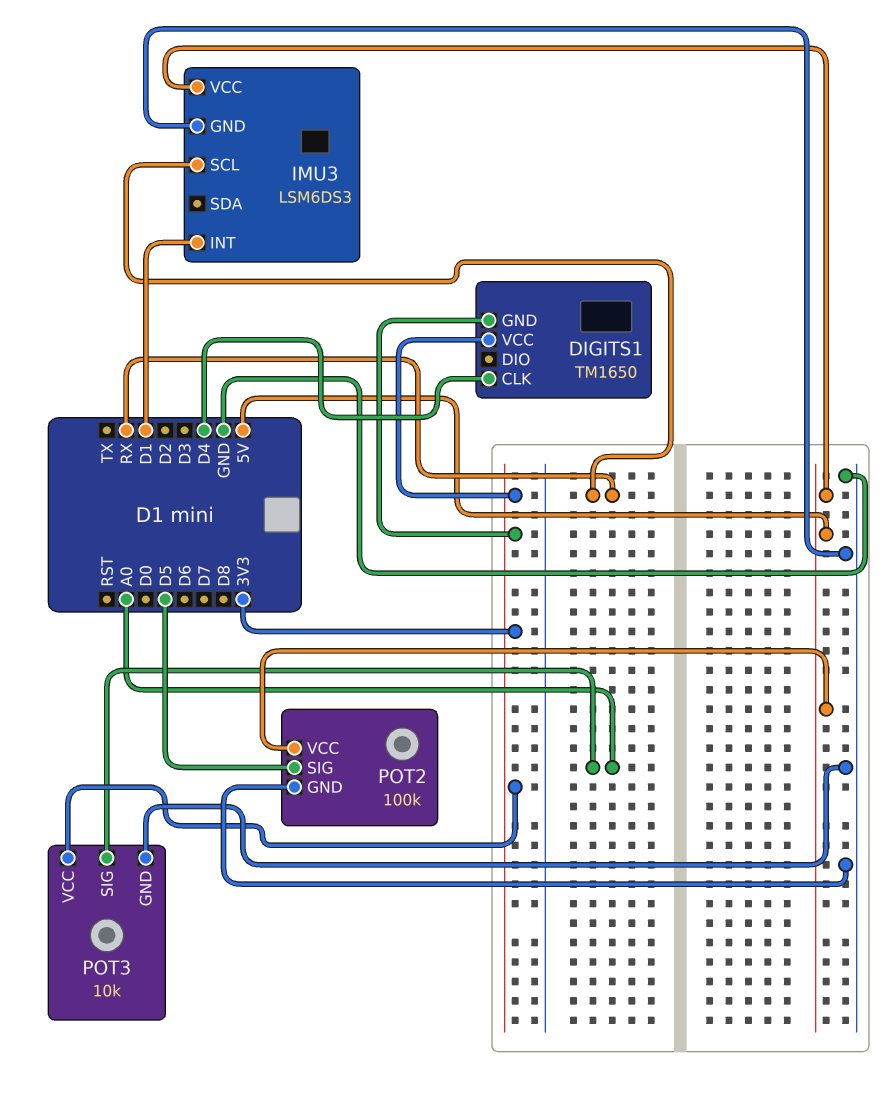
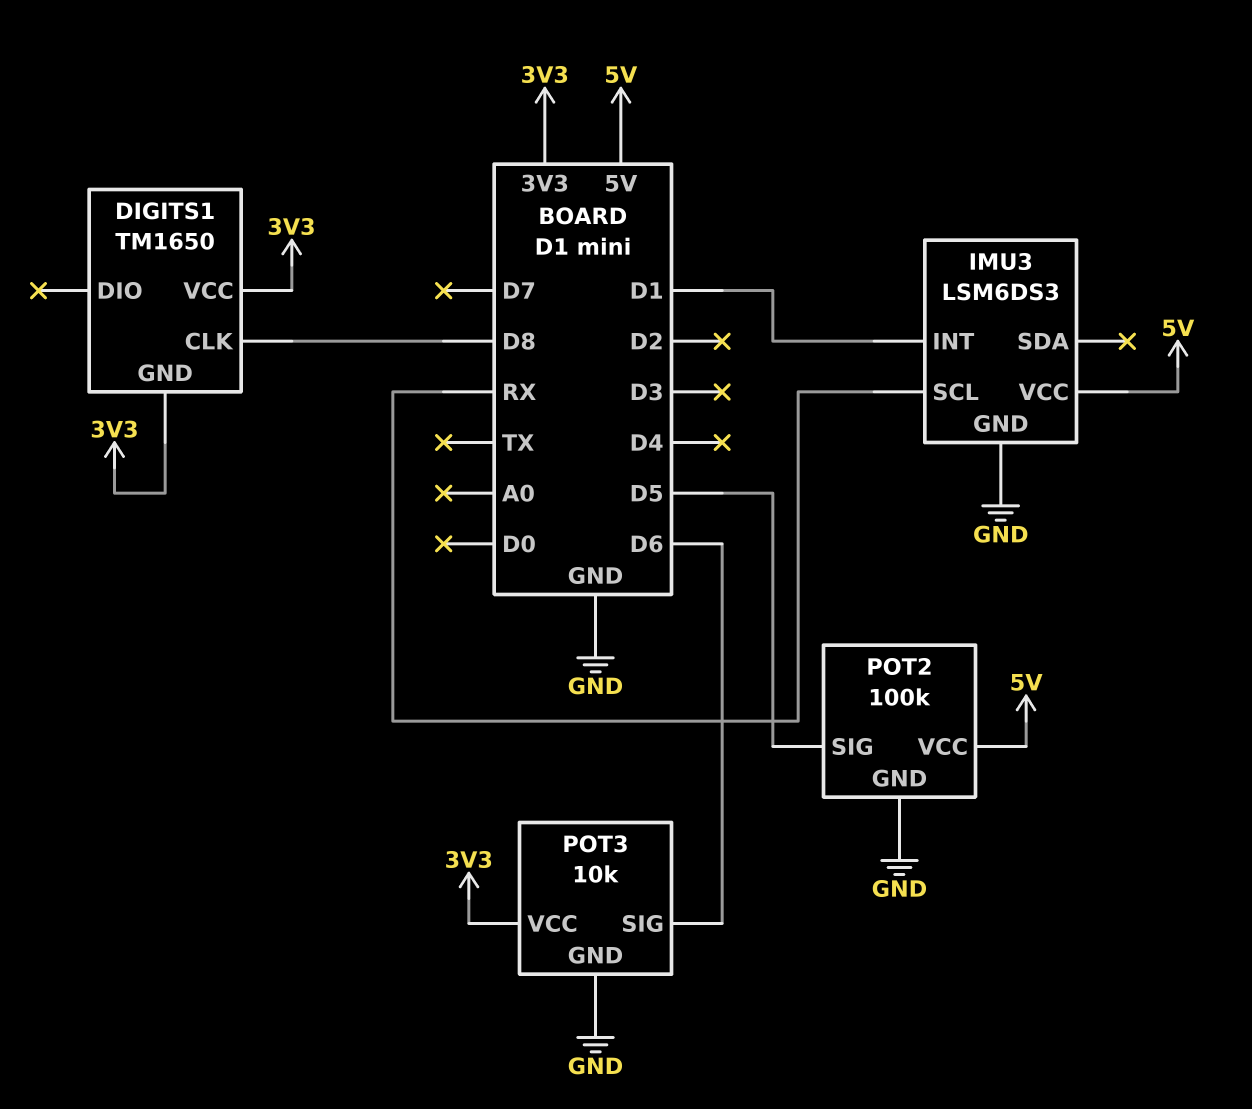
DIGITS1 pin CLK: D4 -> D8
POT3 pin SIG: A0 -> D6

